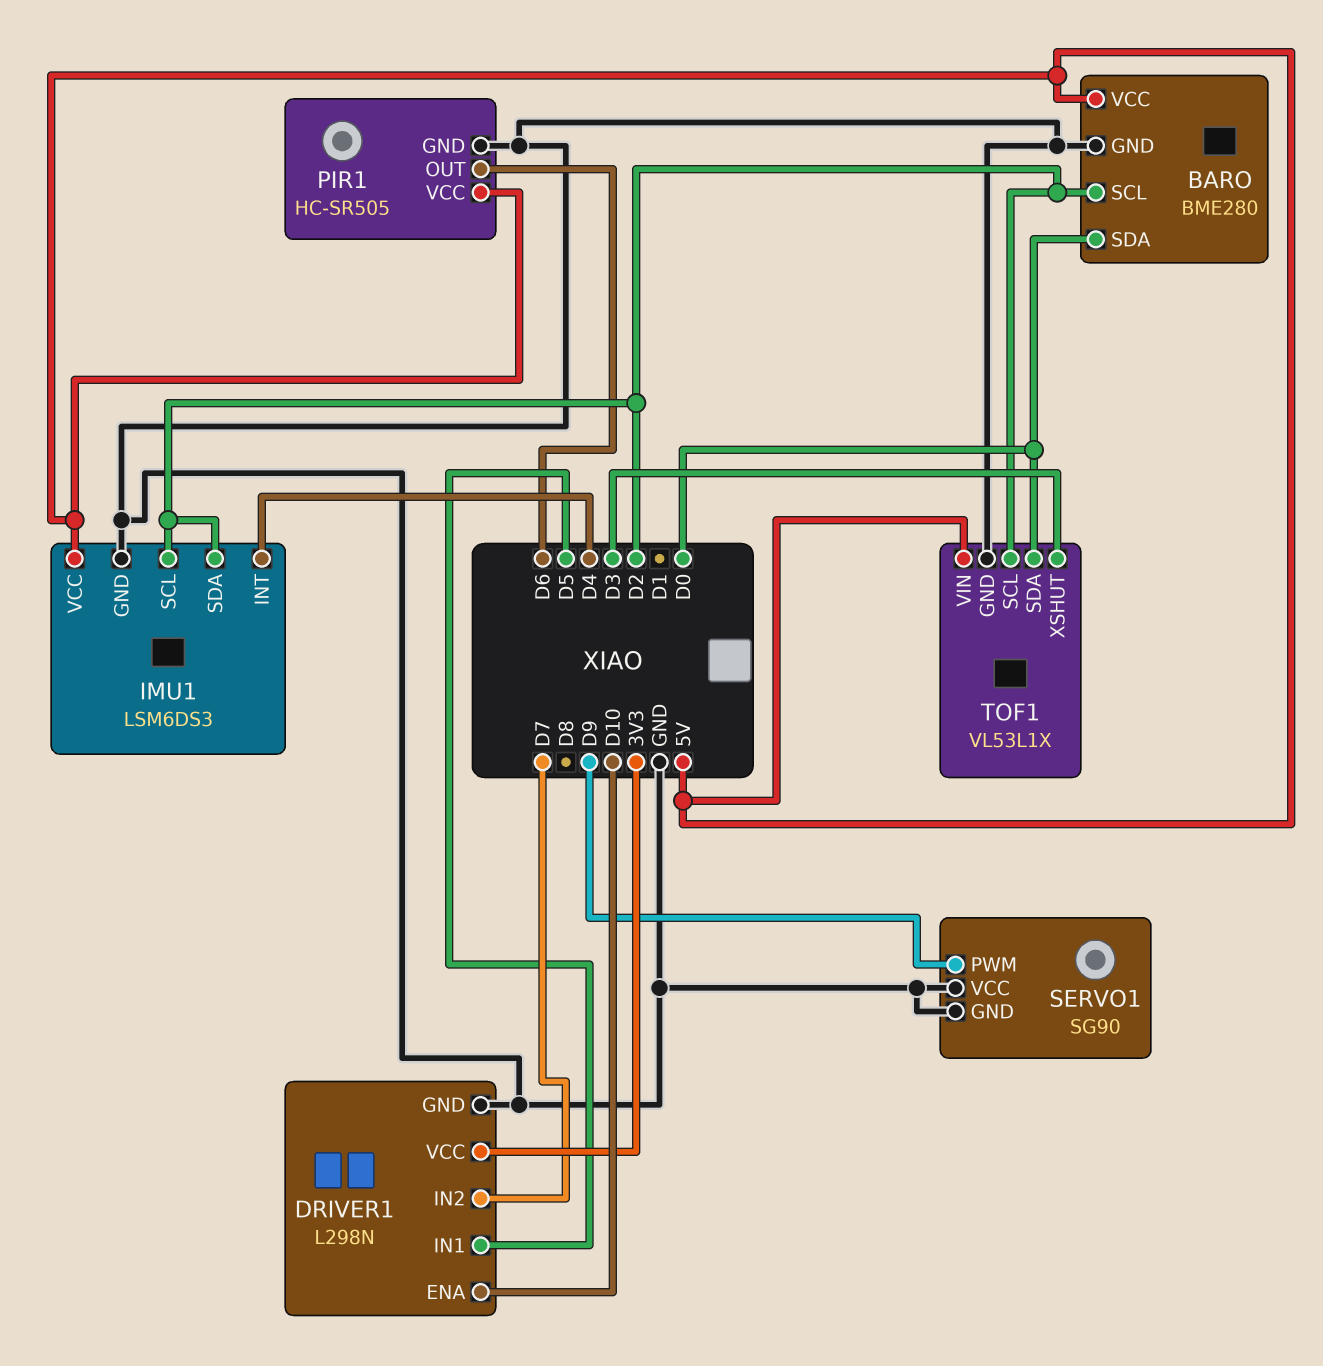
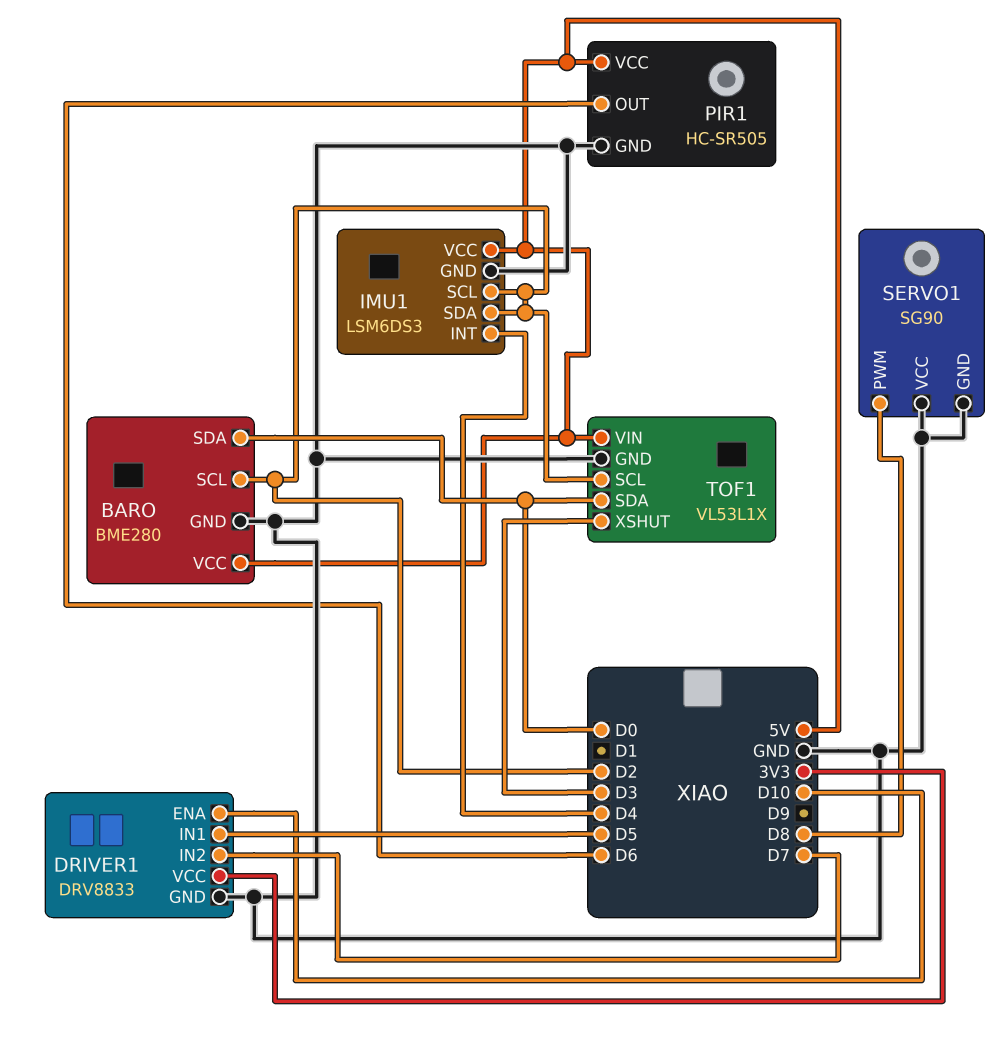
DRIVER1: L298N -> DRV8833
SERVO1 pin PWM: D9 -> D8

